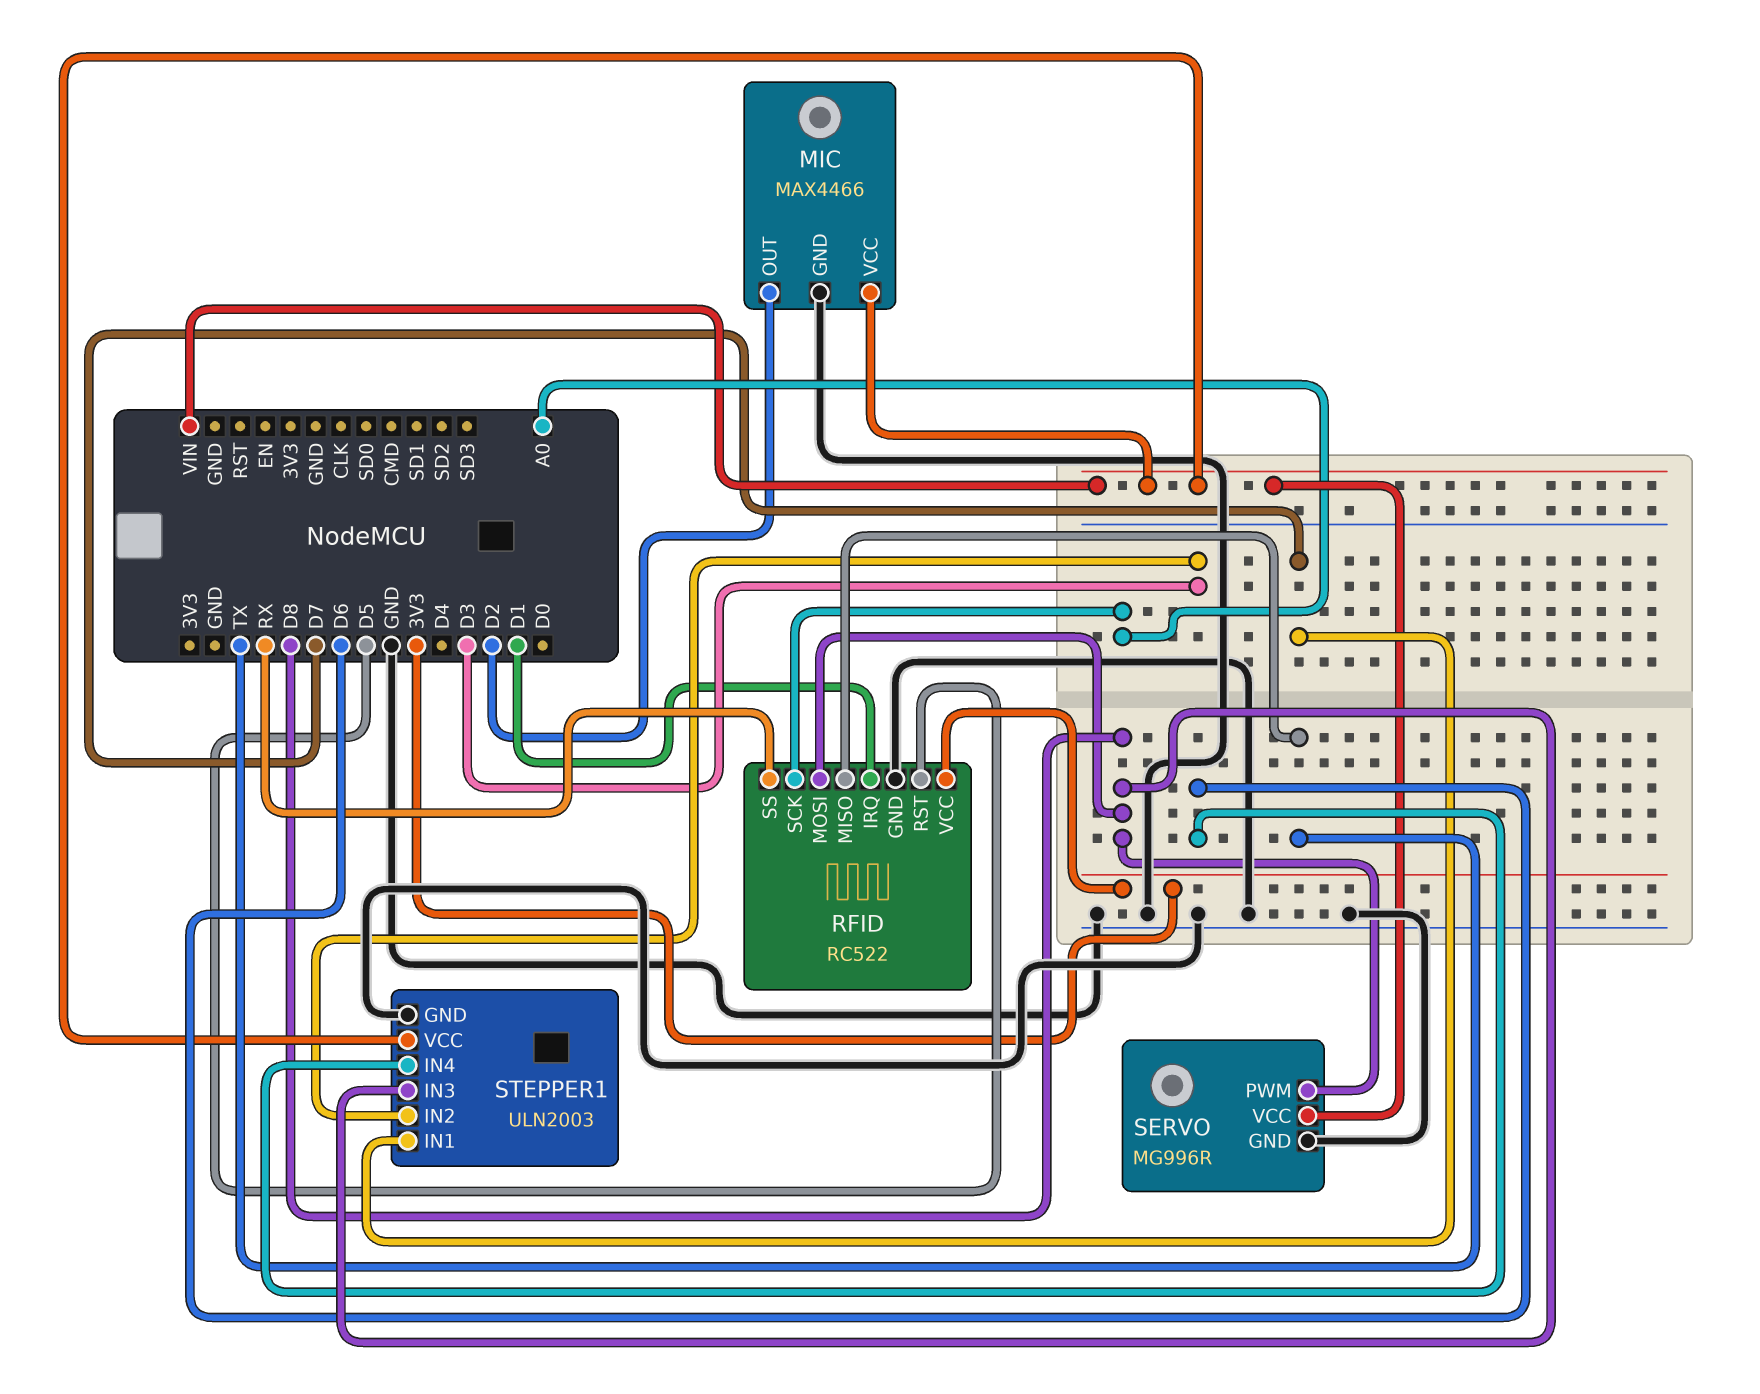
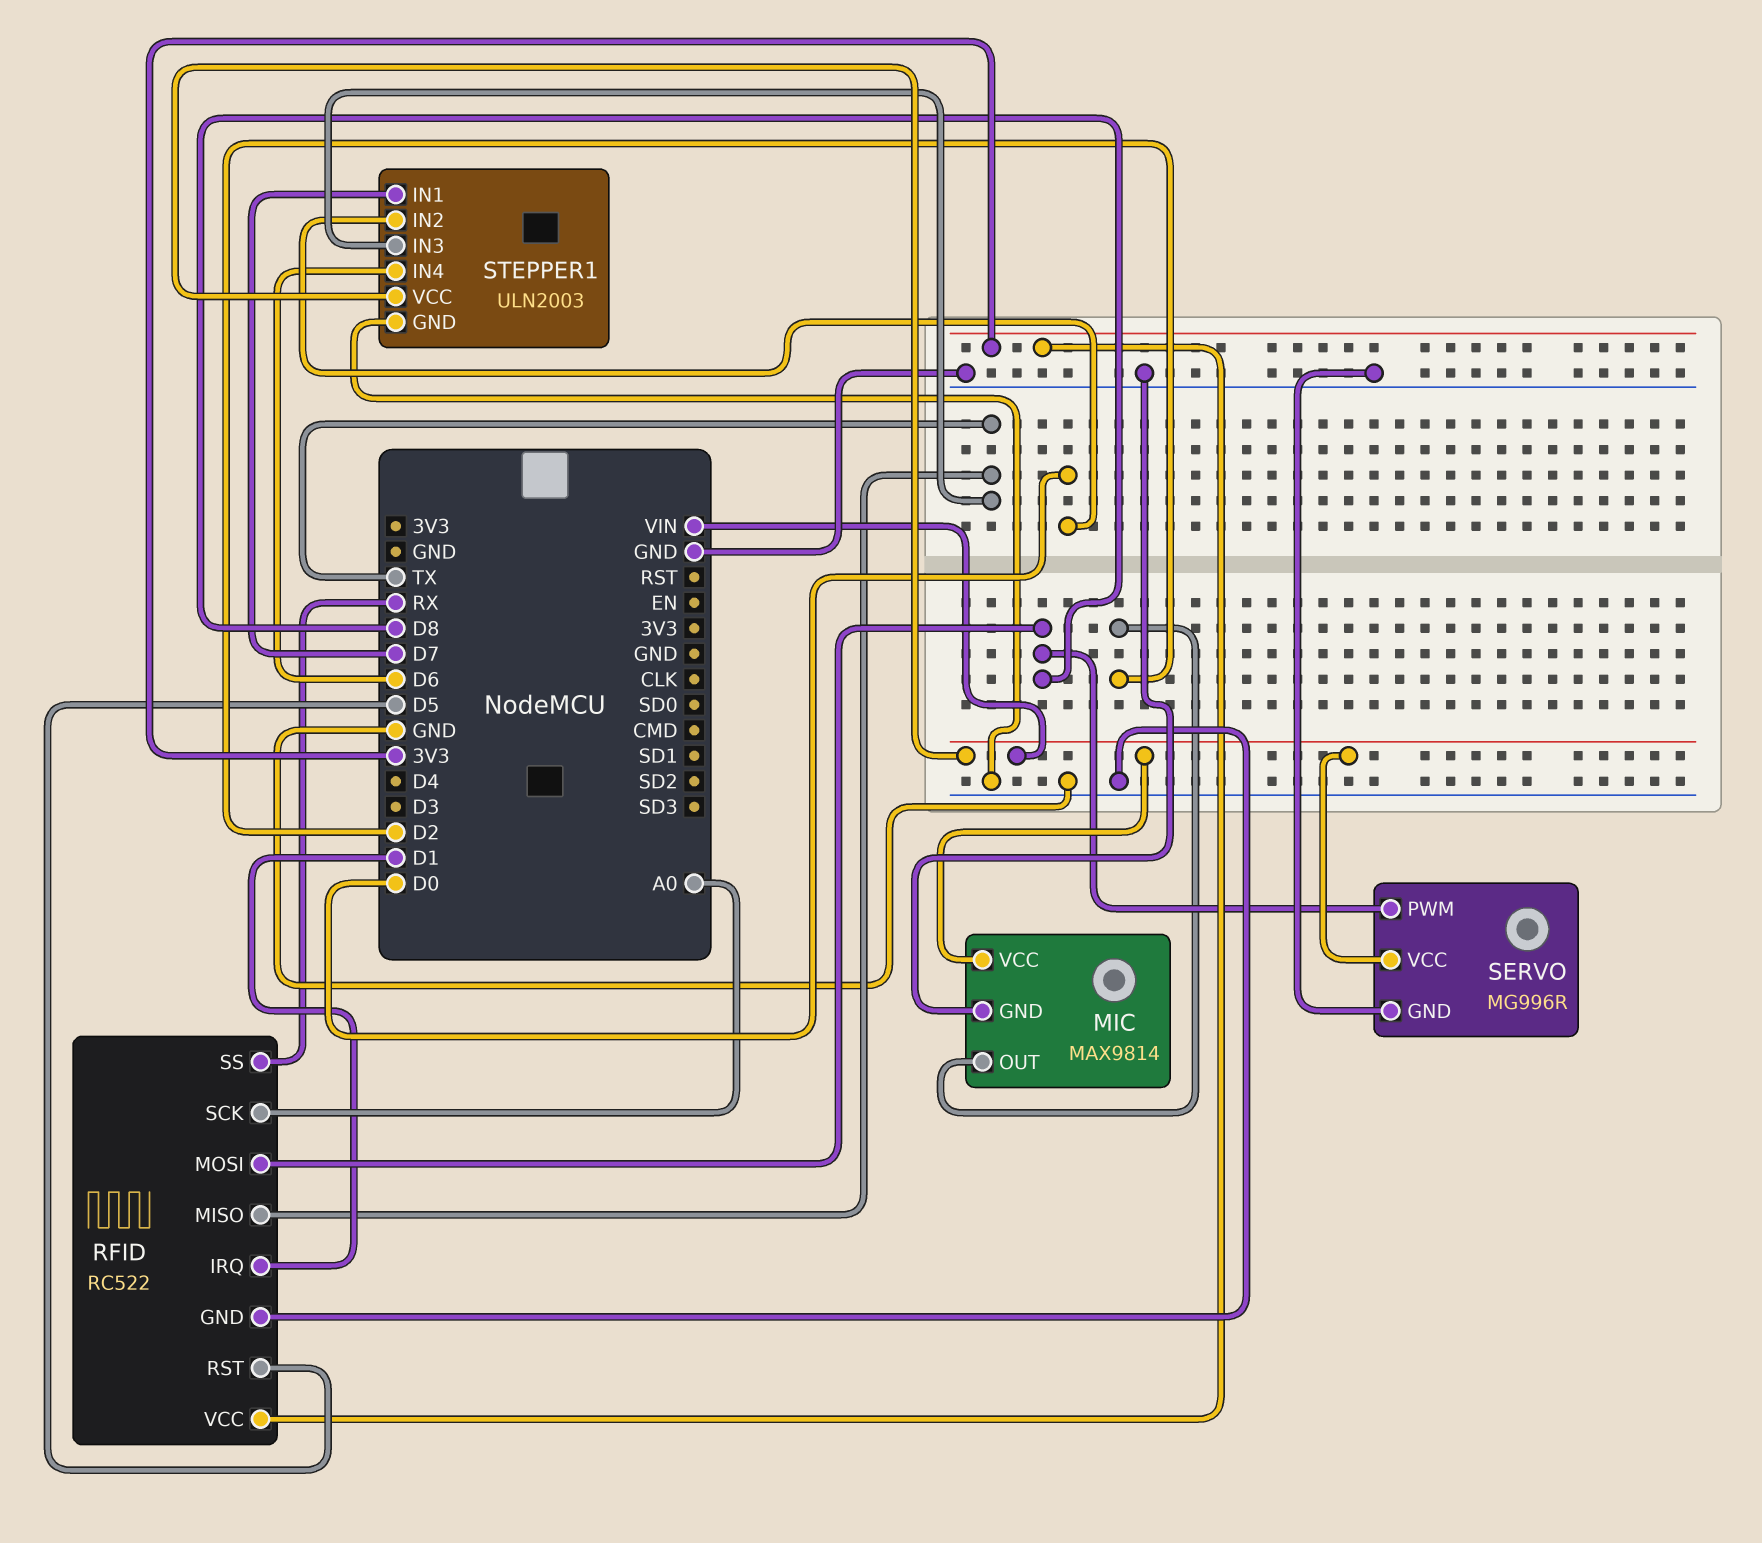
MIC: MAX4466 -> MAX9814
STEPPER1 pin IN2: D3 -> D0
STEPPER1 pin IN3: D8 -> TX

